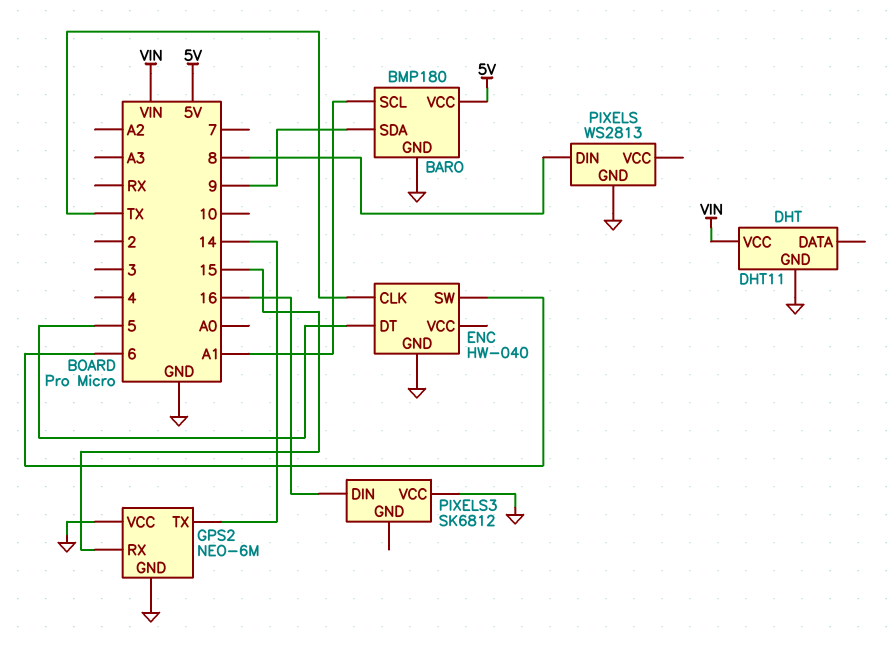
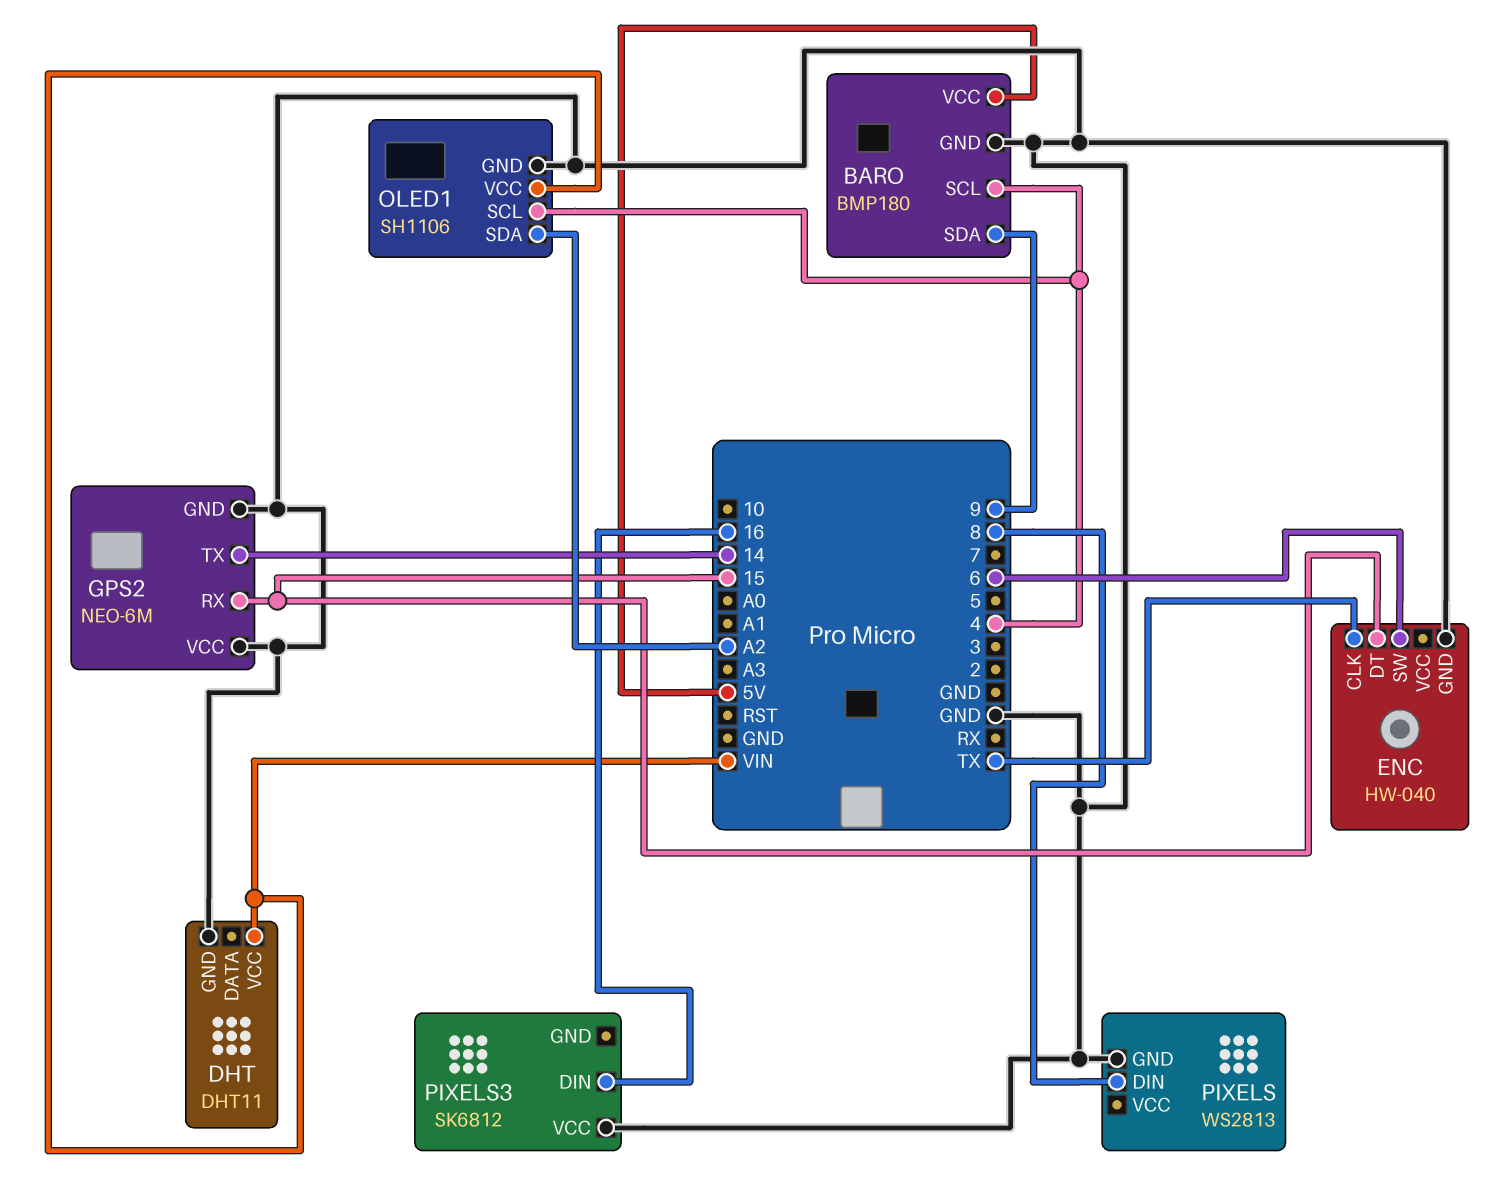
BARO pin SCL: A1 -> 4
ENC pin DT: 5 -> 15
OLED1: none -> SH1106
OLED1 pin GND: none -> GND
OLED1 pin SCL: none -> 4
OLED1 pin SDA: none -> A2
OLED1 pin VCC: none -> VIN

